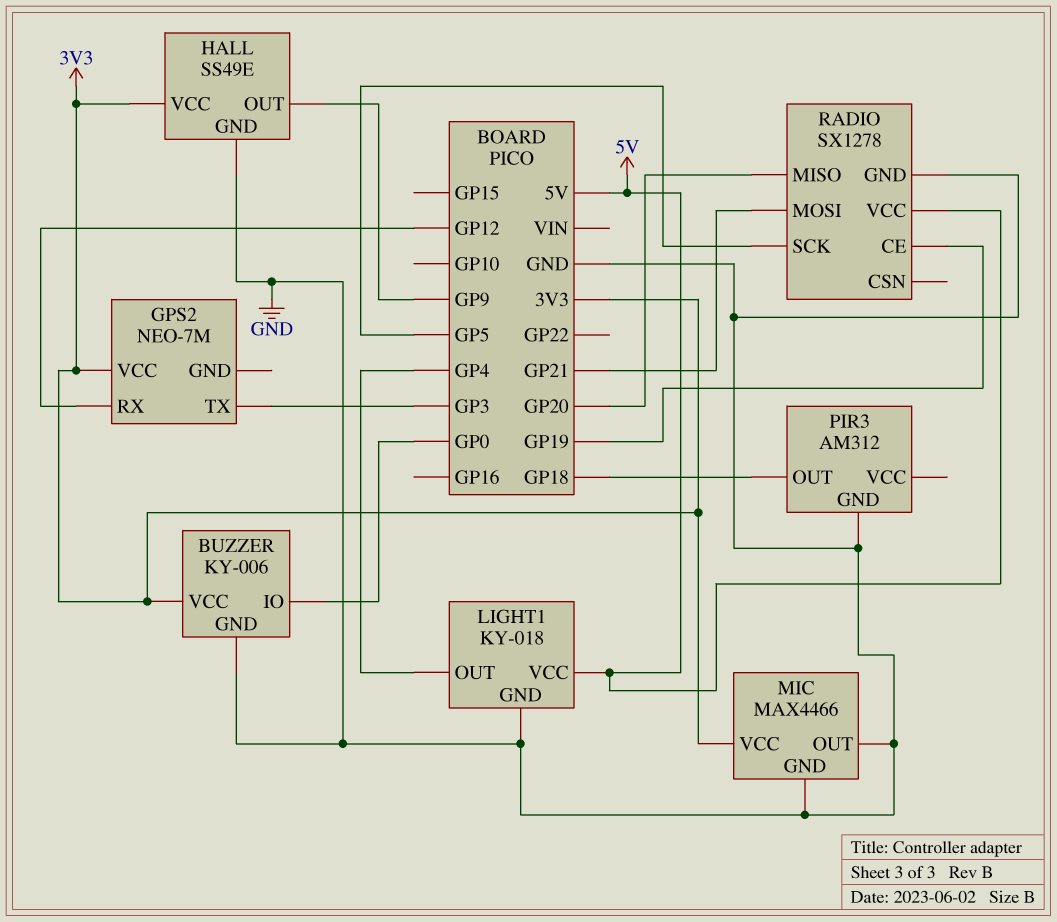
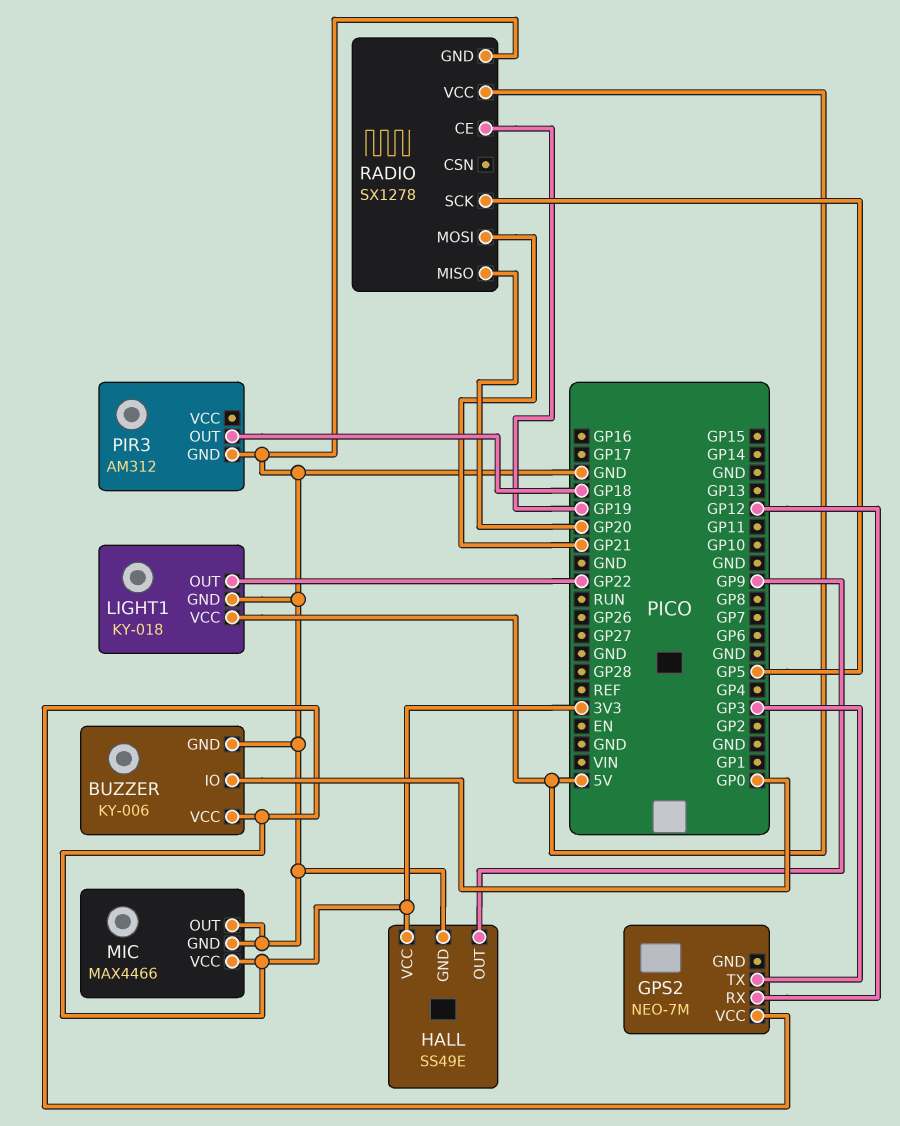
LIGHT1 pin OUT: GP4 -> GP22

